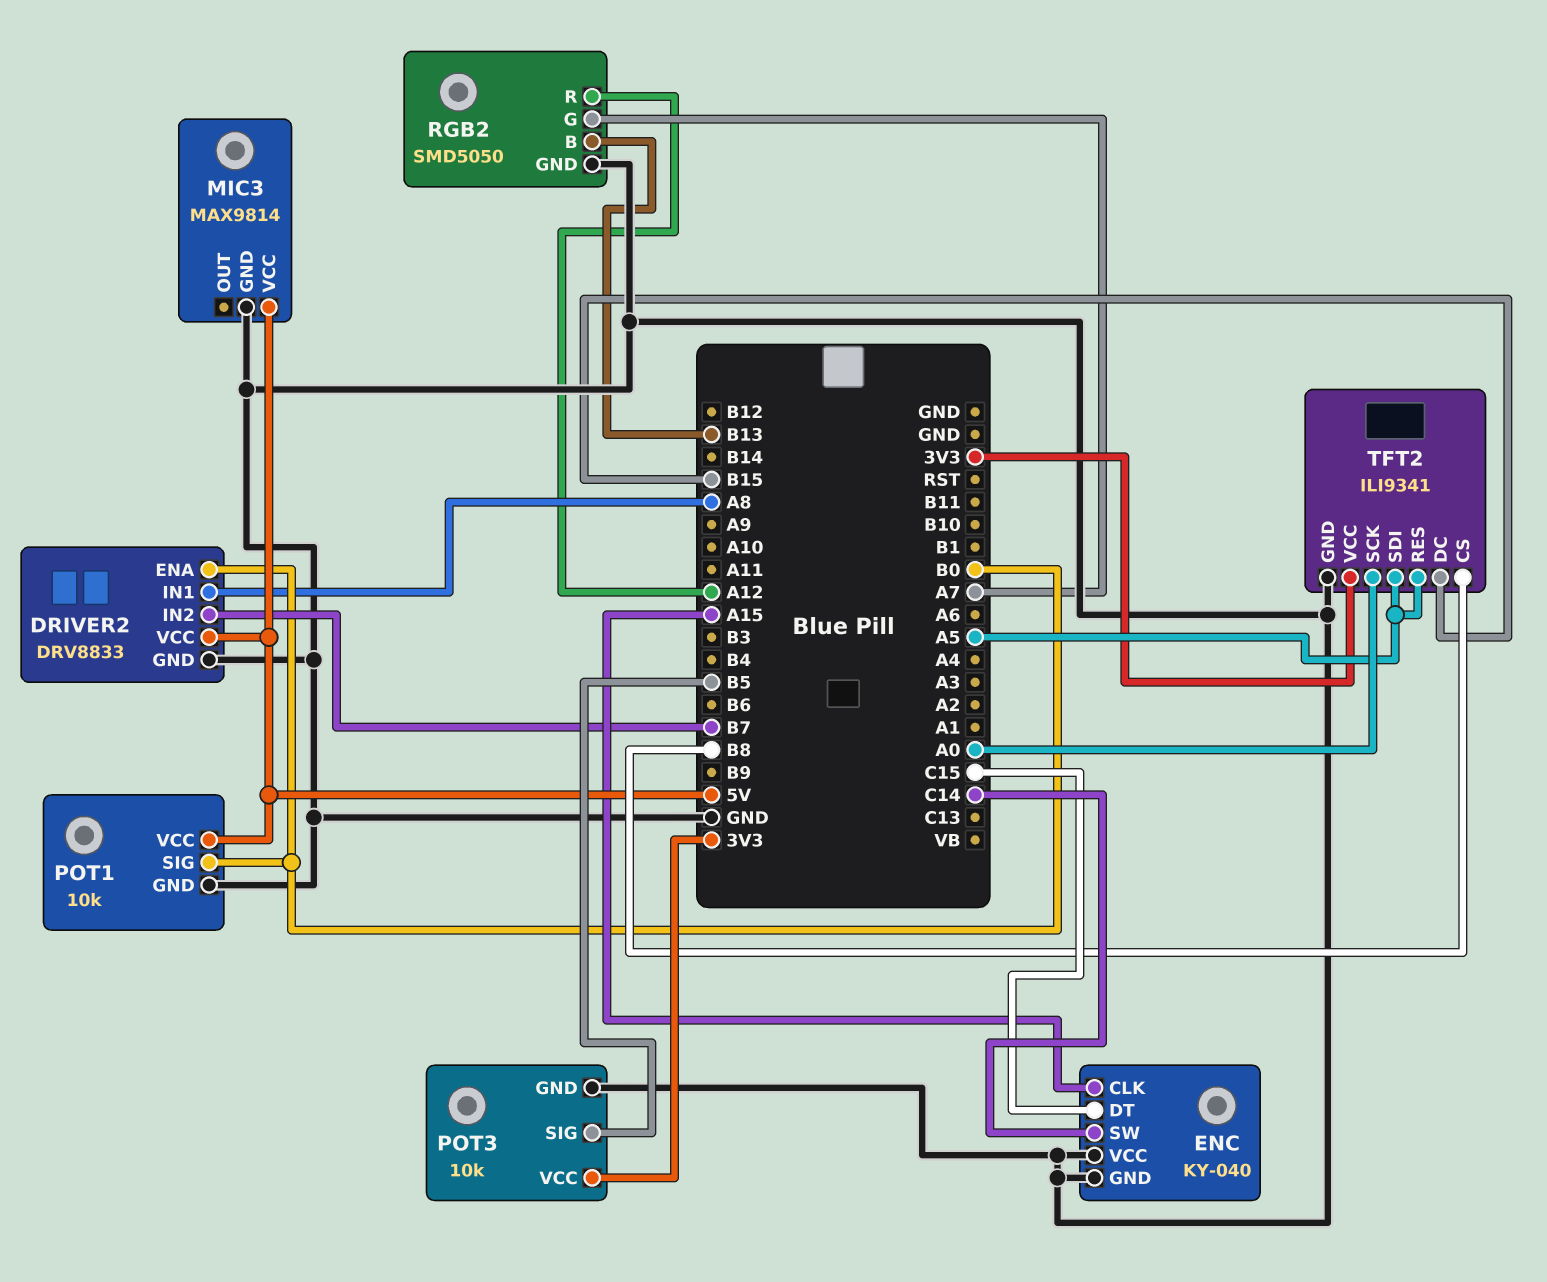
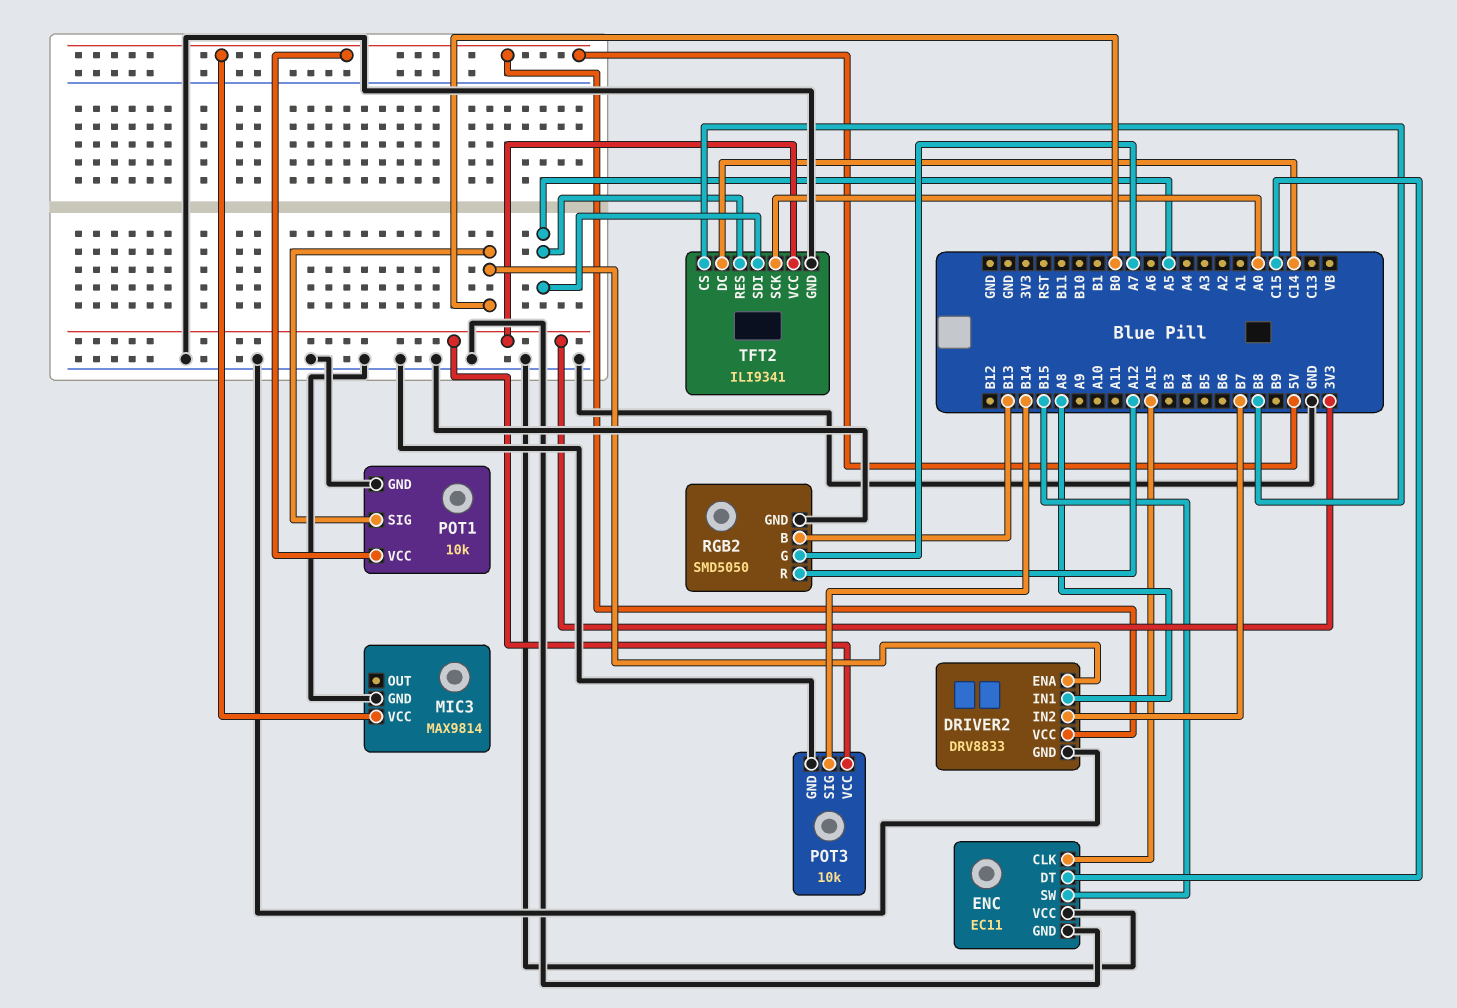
ENC: KY-040 -> EC11
ENC pin SW: C14 -> B15
POT3 pin SIG: B5 -> B14
TFT2 pin DC: B15 -> C14

